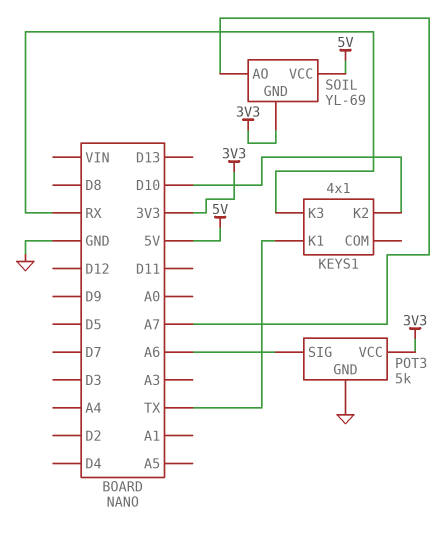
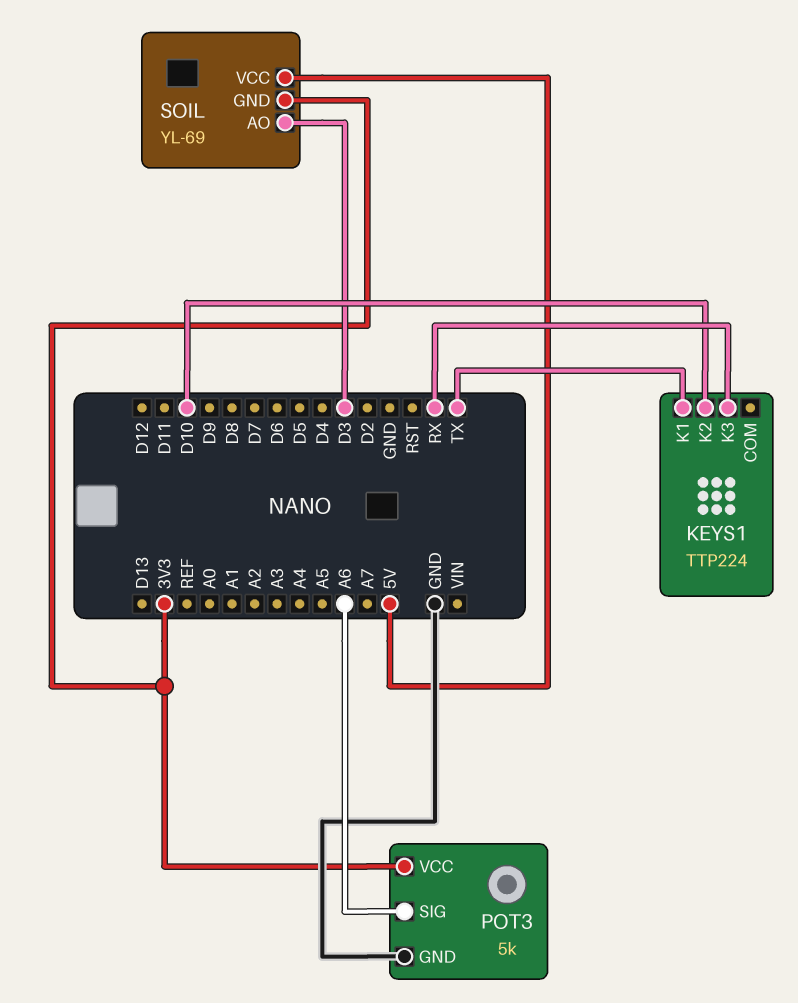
KEYS1: 4x1 -> TTP224
SOIL pin AO: A7 -> D3

